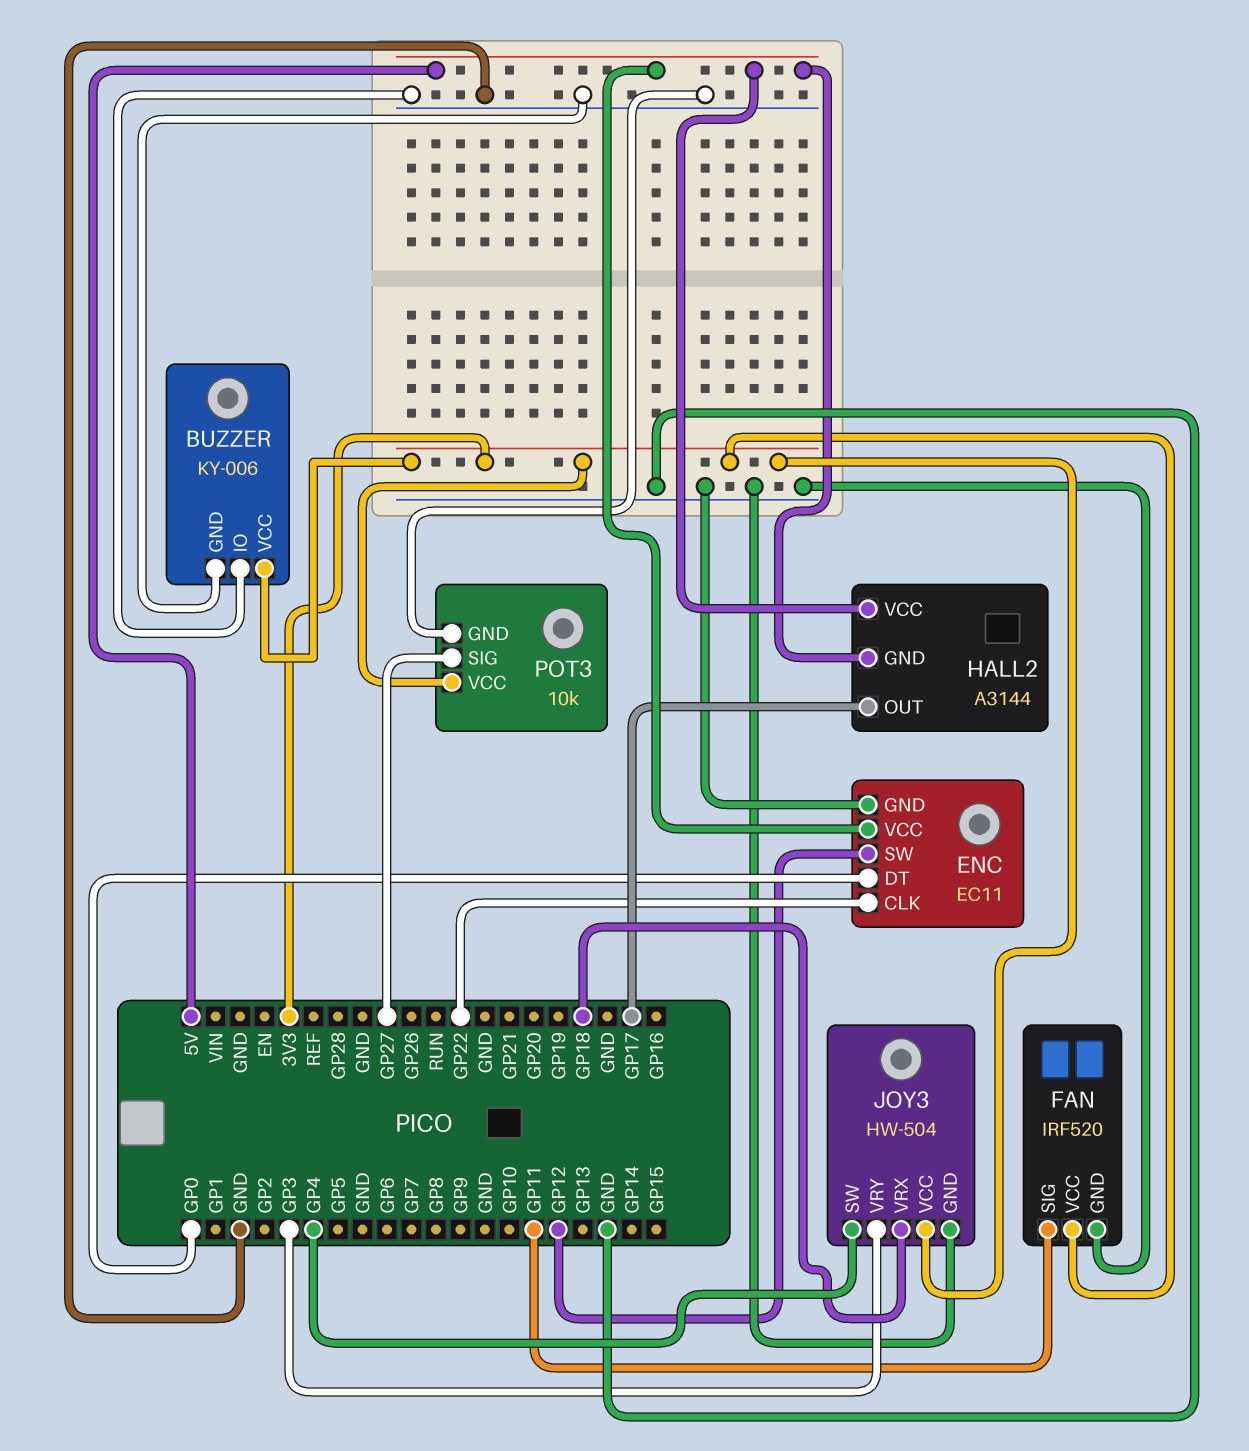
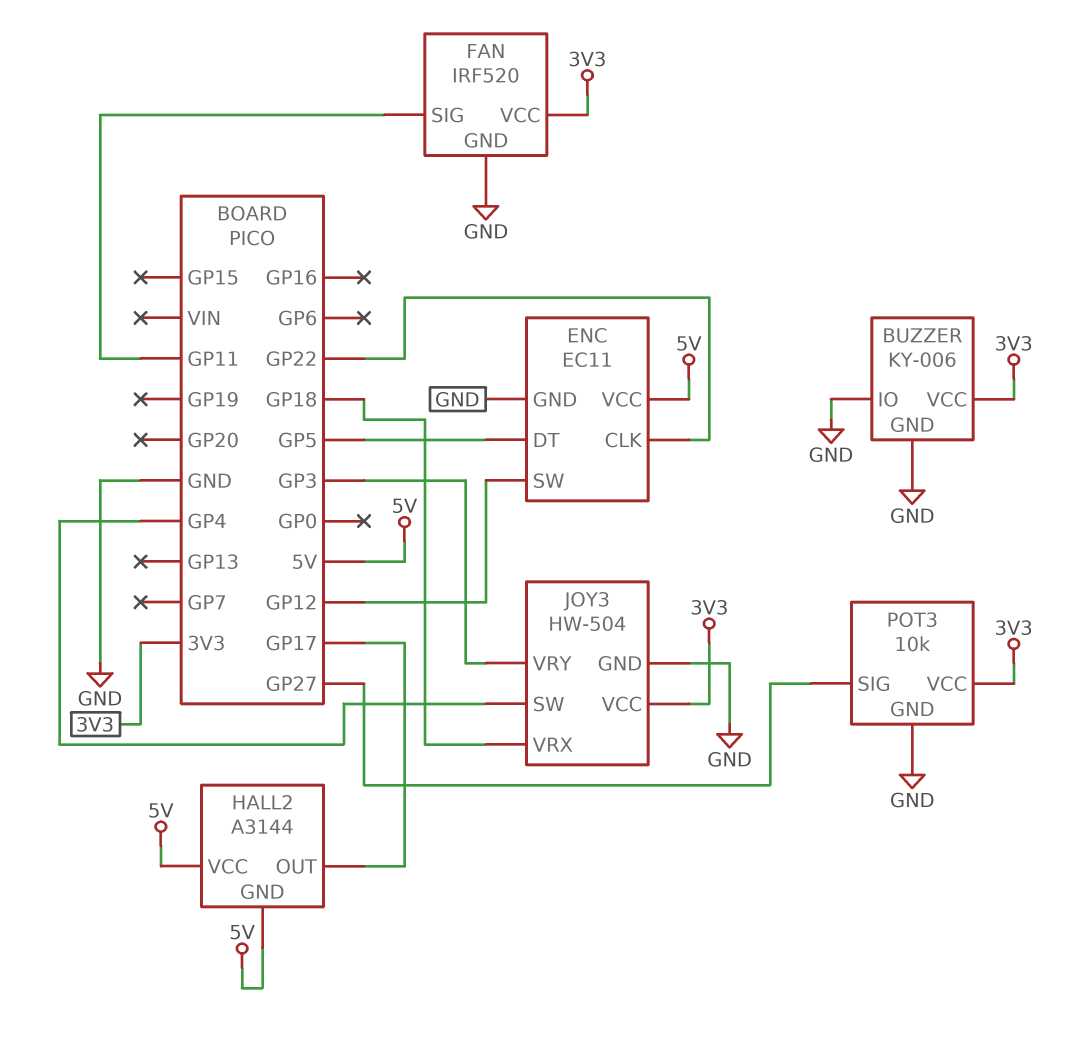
ENC pin DT: GP0 -> GP5

